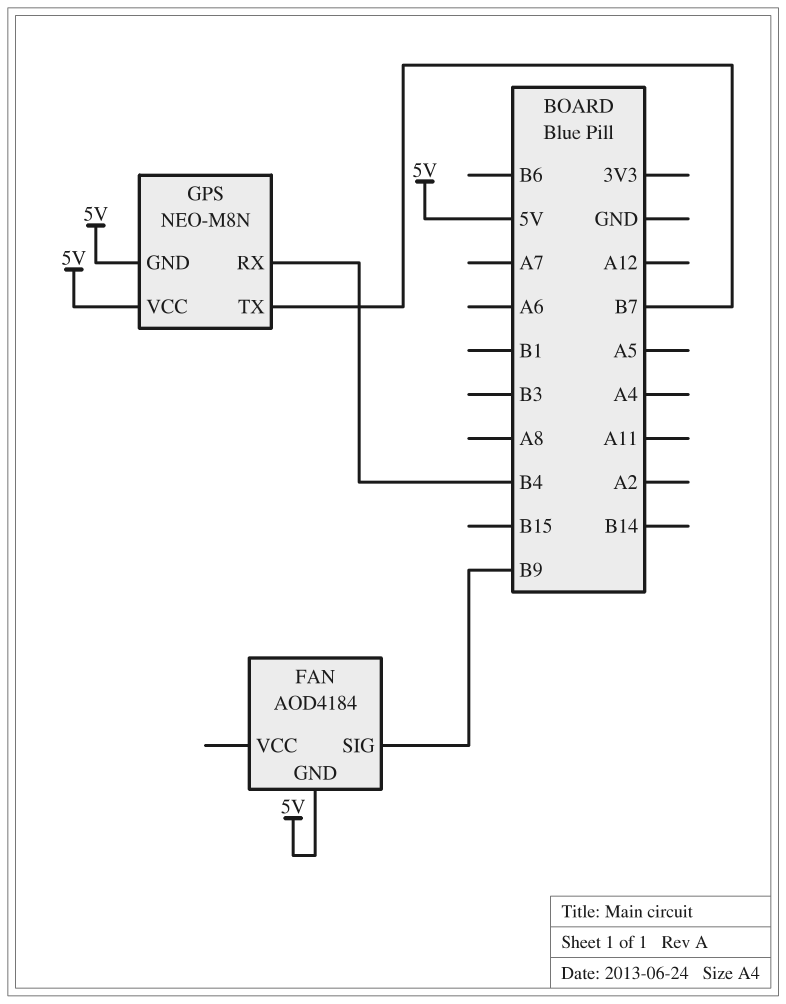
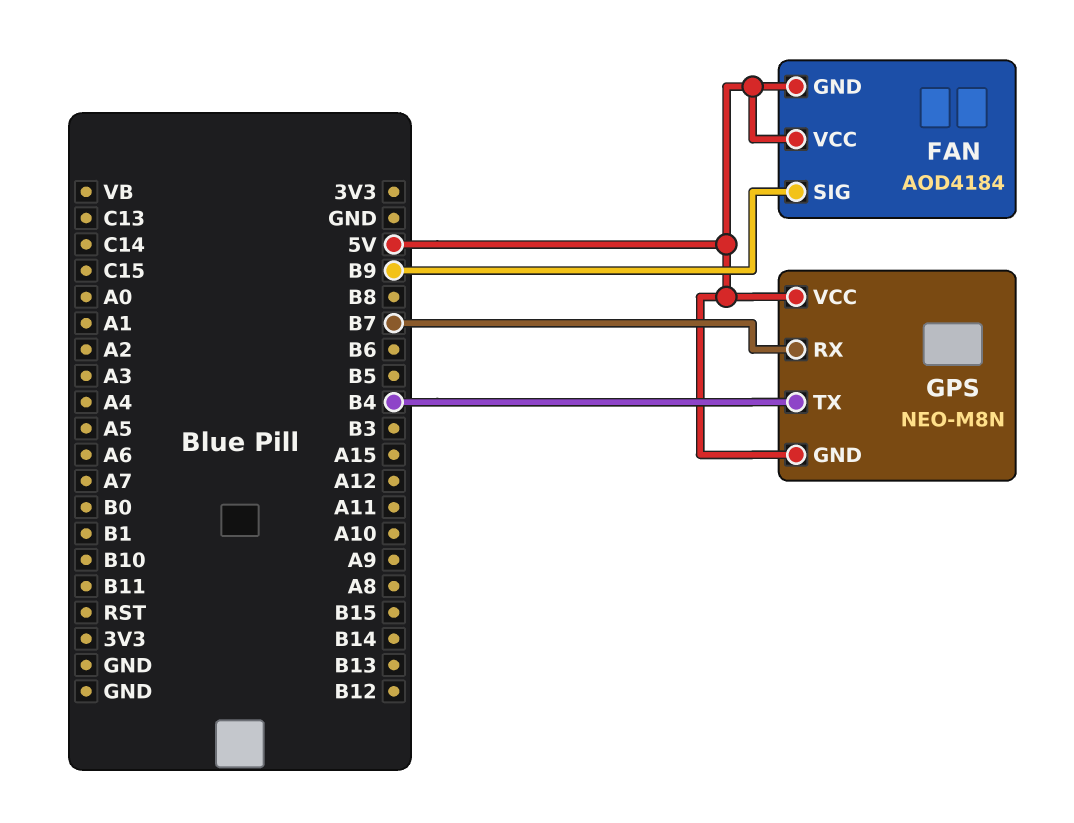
FAN pin VCC: none -> 5V
GPS pin RX: B4 -> B7
GPS pin TX: B7 -> B4

